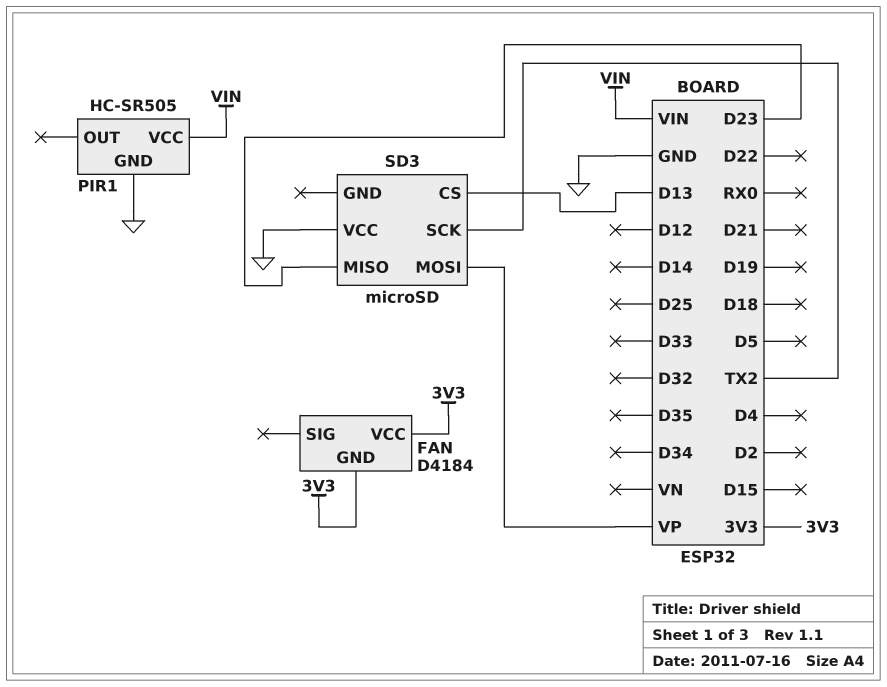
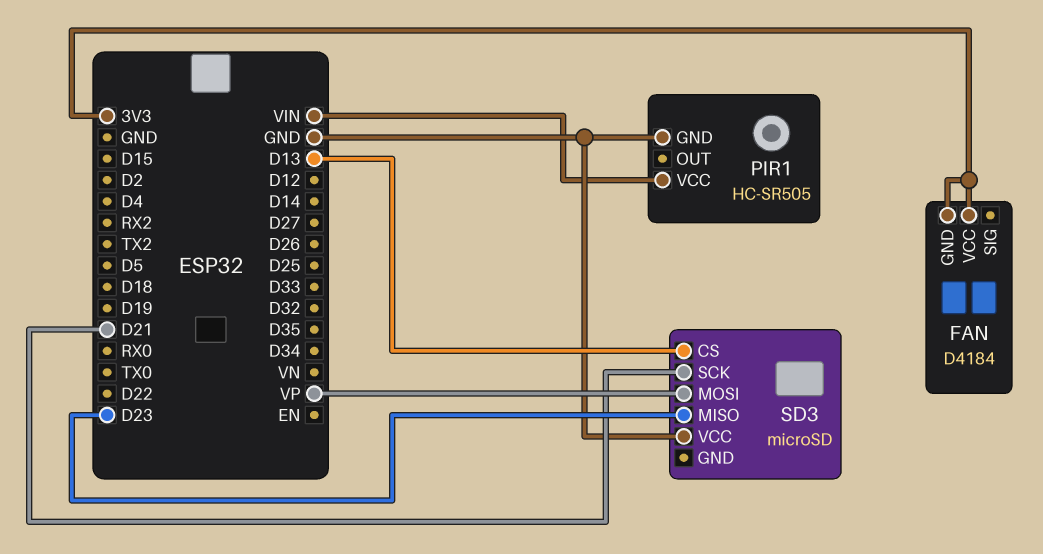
SD3 pin SCK: TX2 -> D21

